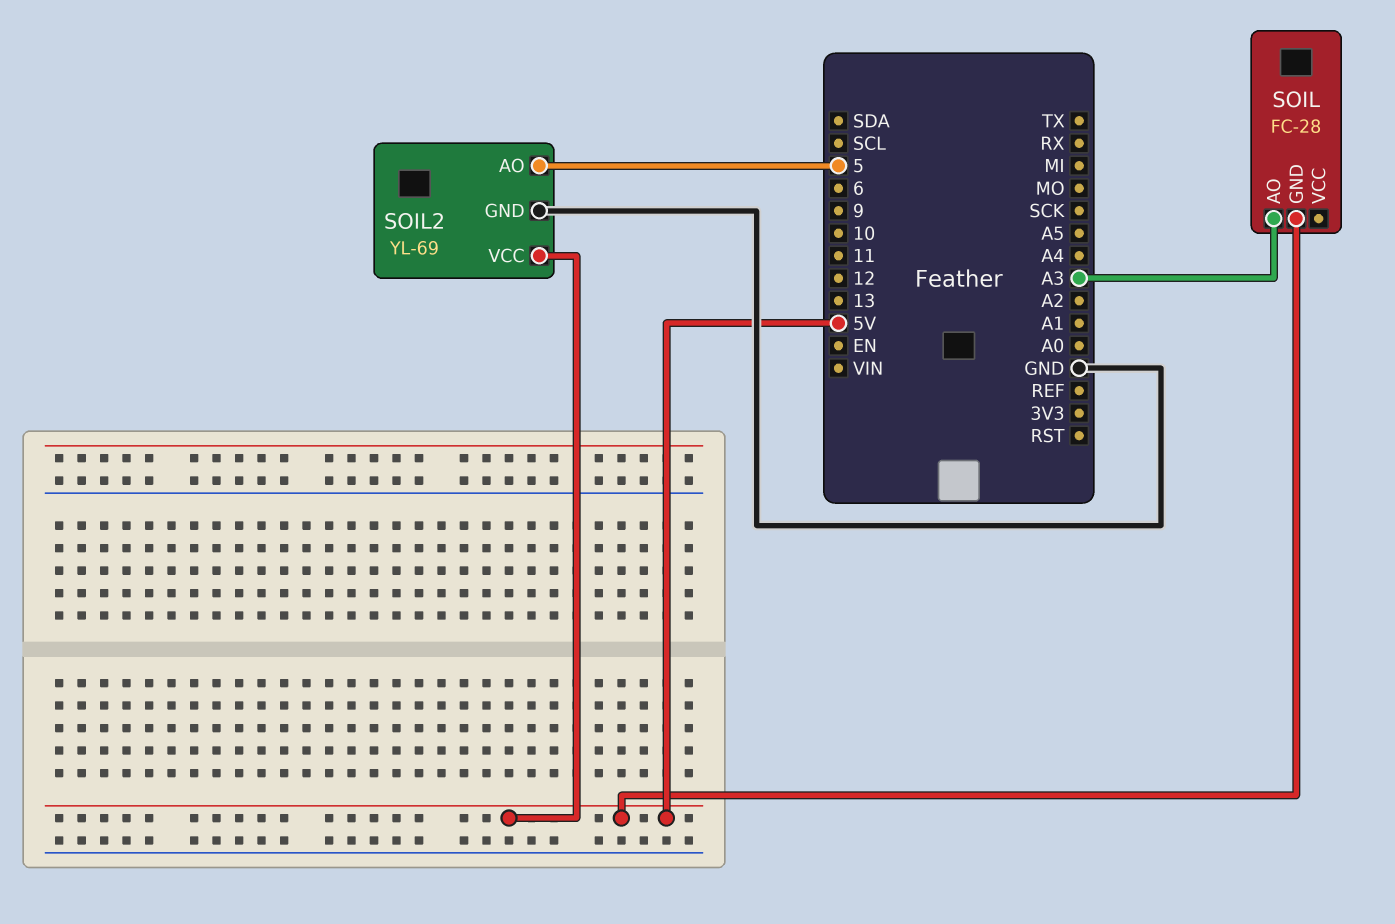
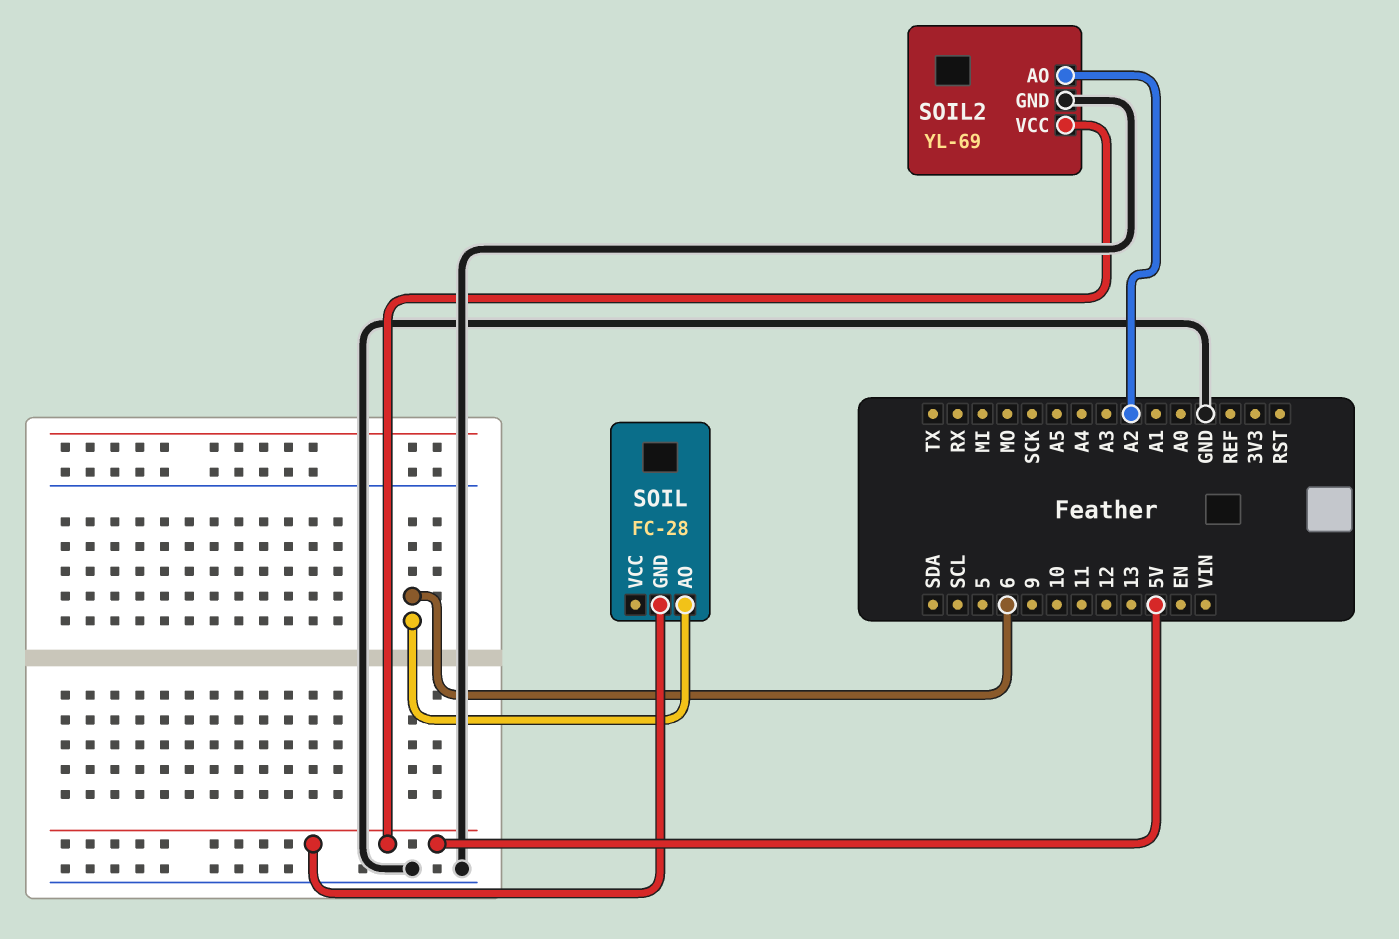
SOIL pin AO: A3 -> 6
SOIL2 pin AO: 5 -> A2

